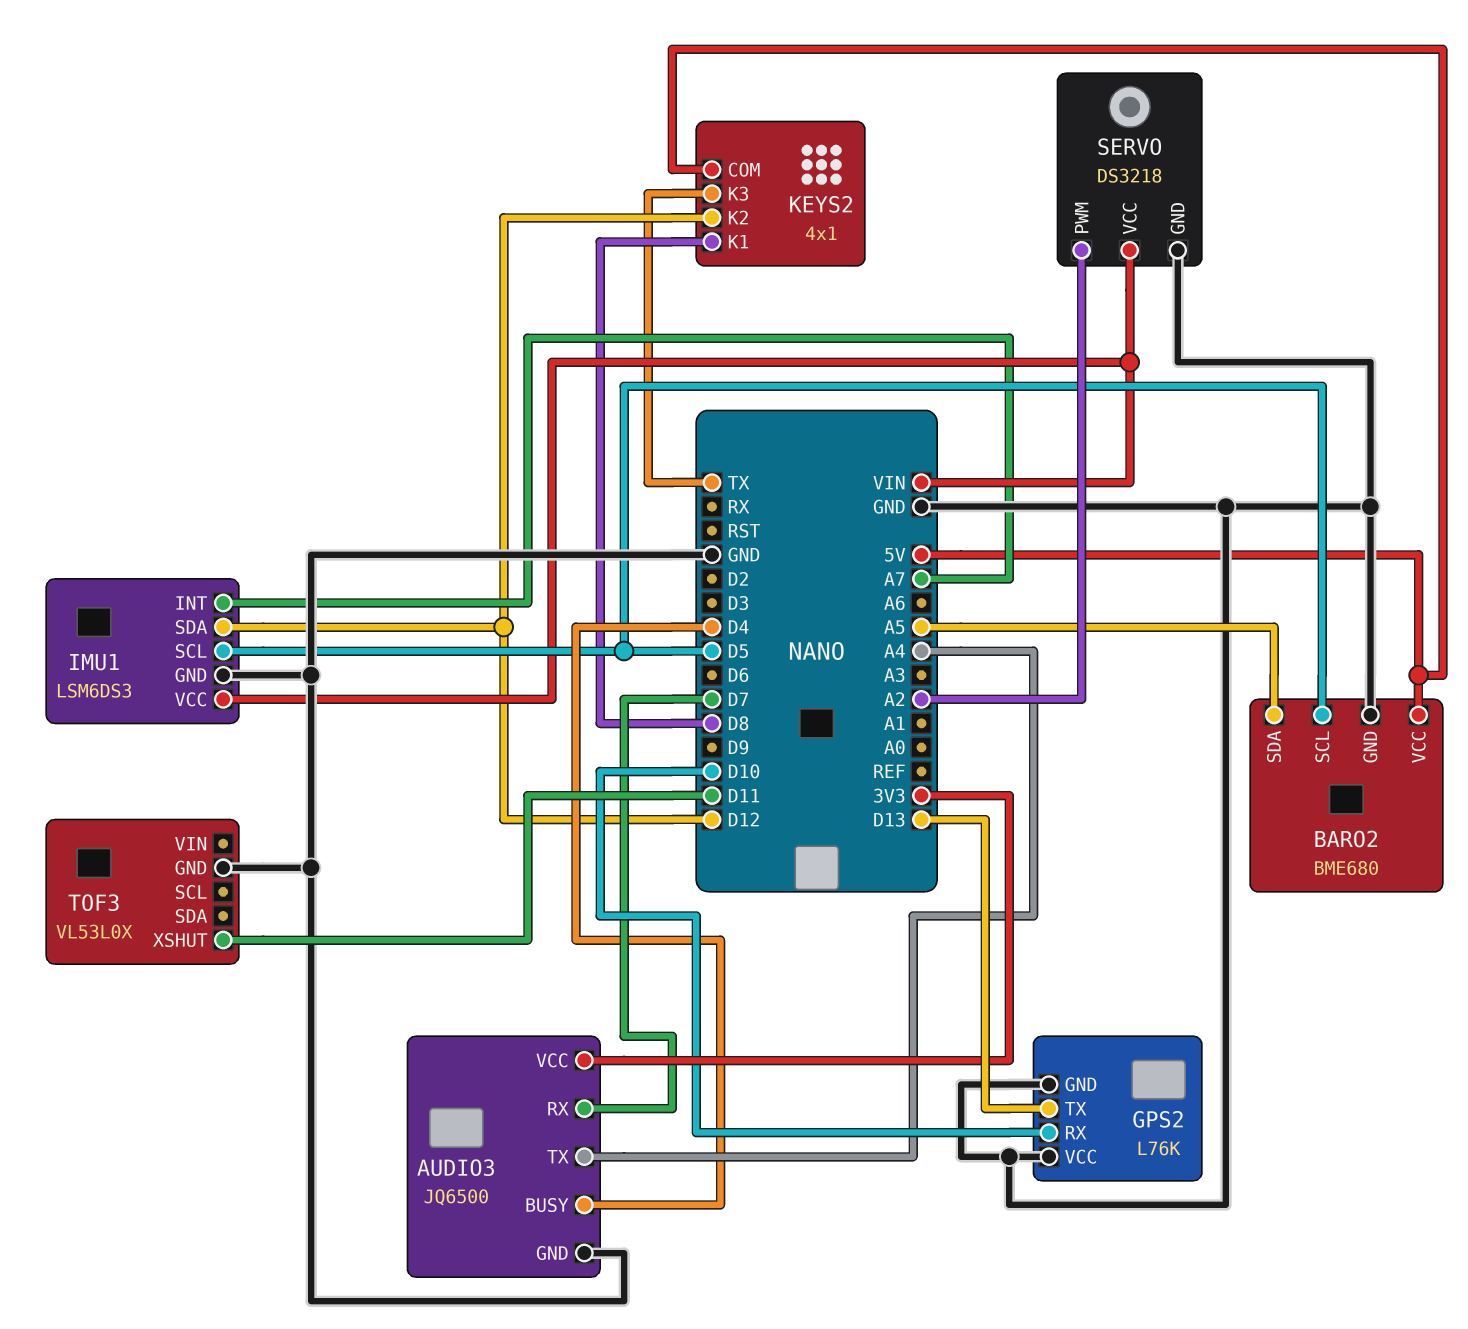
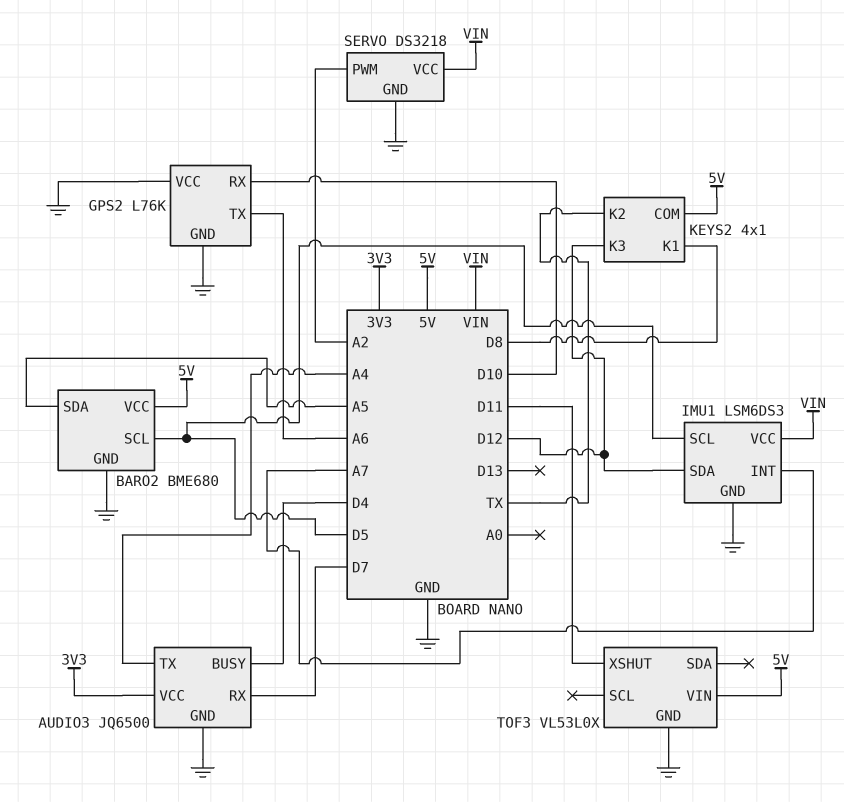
GPS2 pin TX: D13 -> A6
KEYS2 pin K2: D12 -> TX
KEYS2 pin K3: TX -> D12
TOF3 pin VIN: none -> 5V

